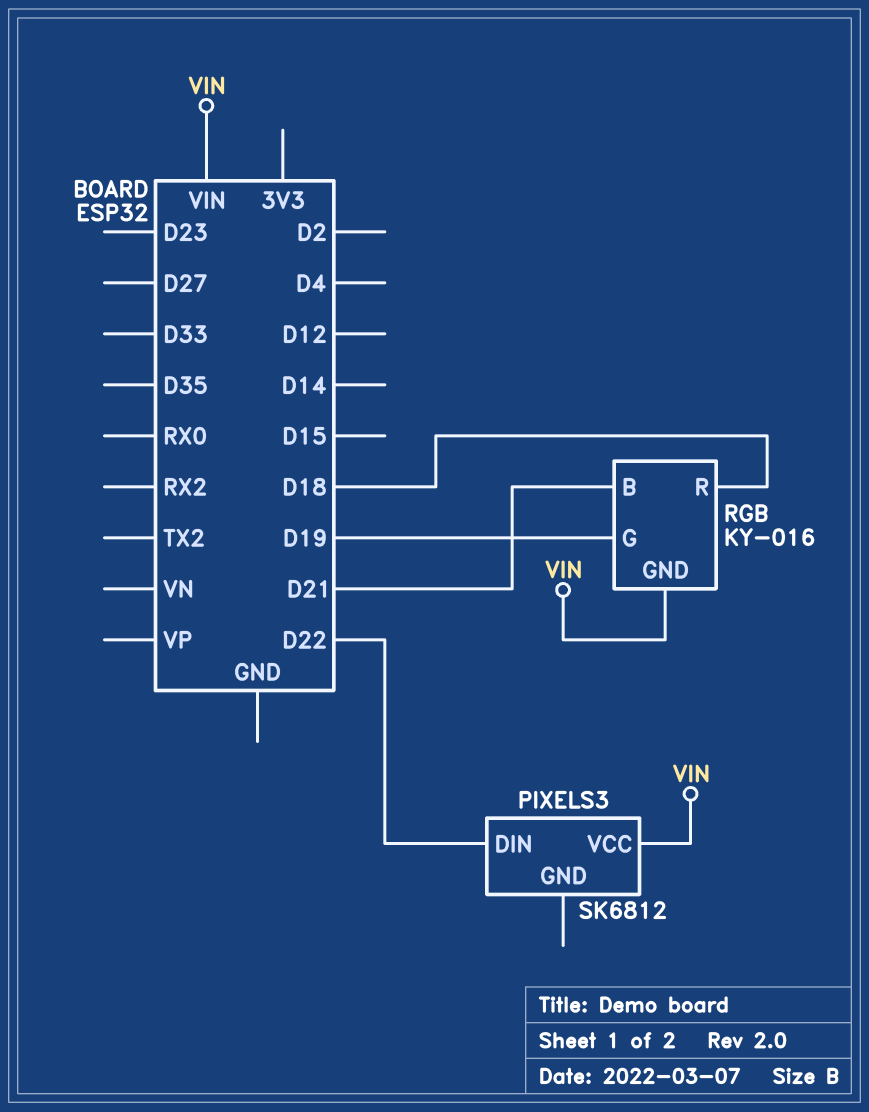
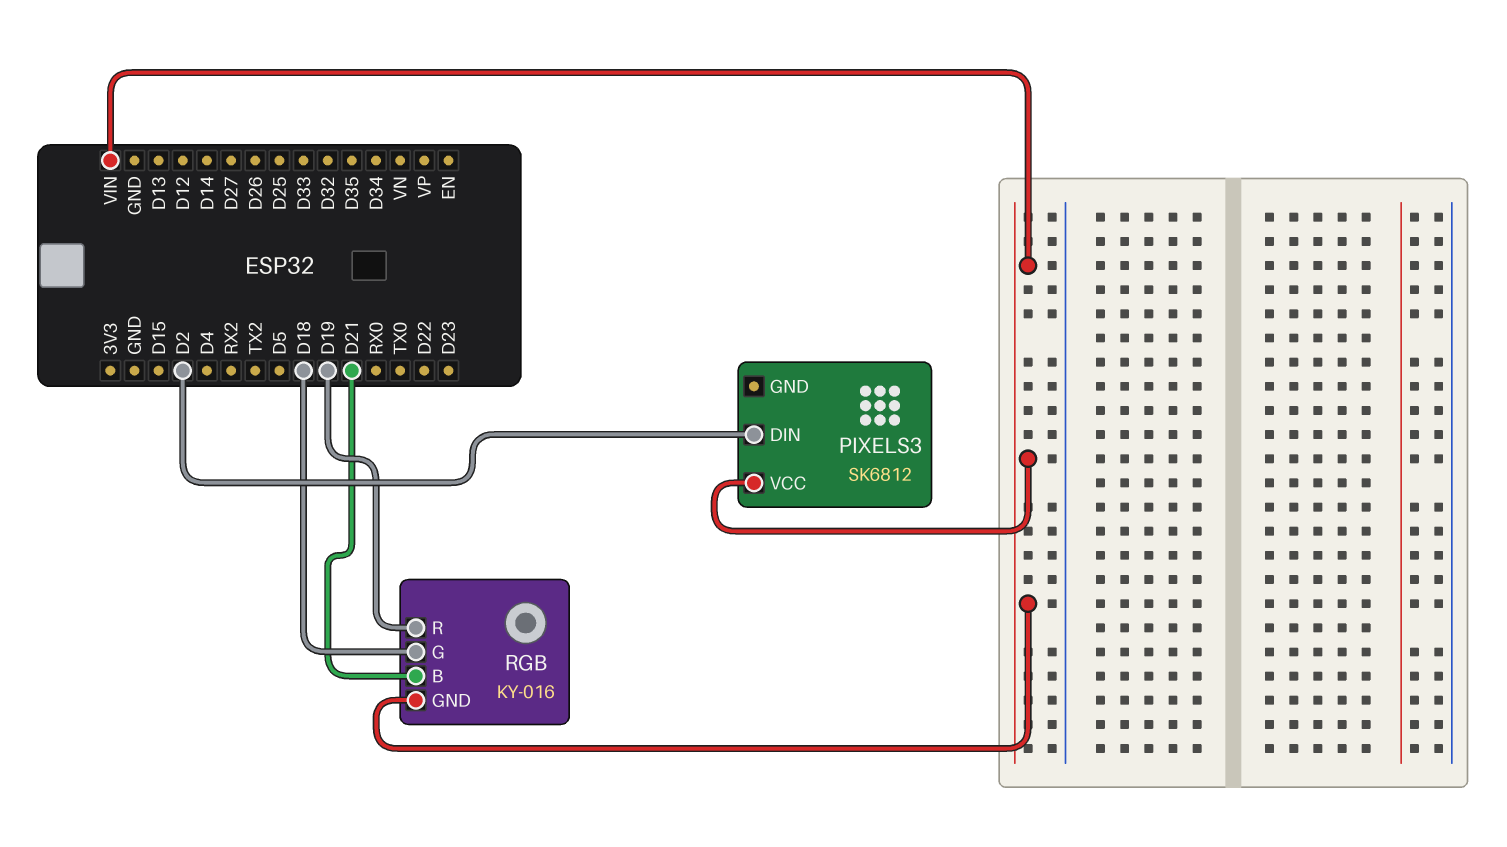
PIXELS3 pin DIN: D22 -> D2
RGB pin G: D19 -> D18
RGB pin R: D18 -> D19

